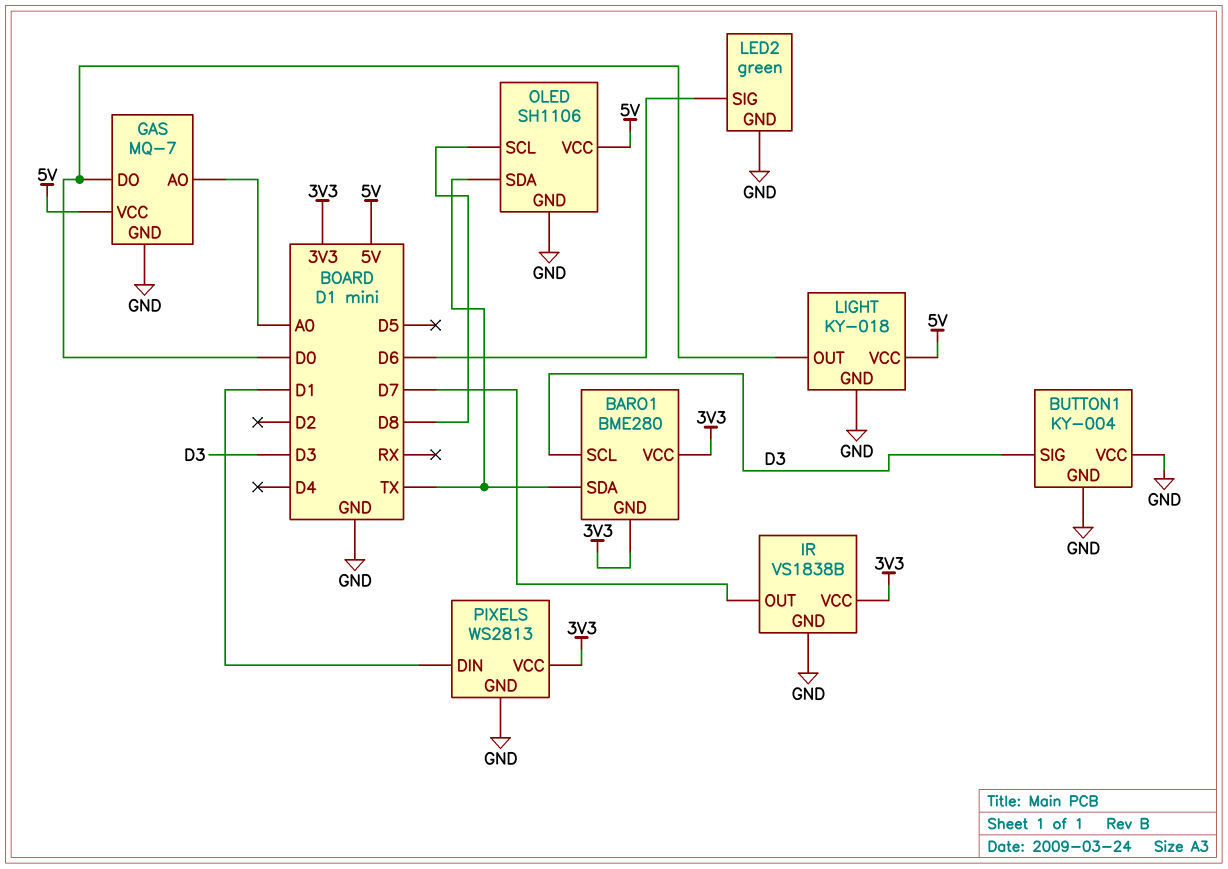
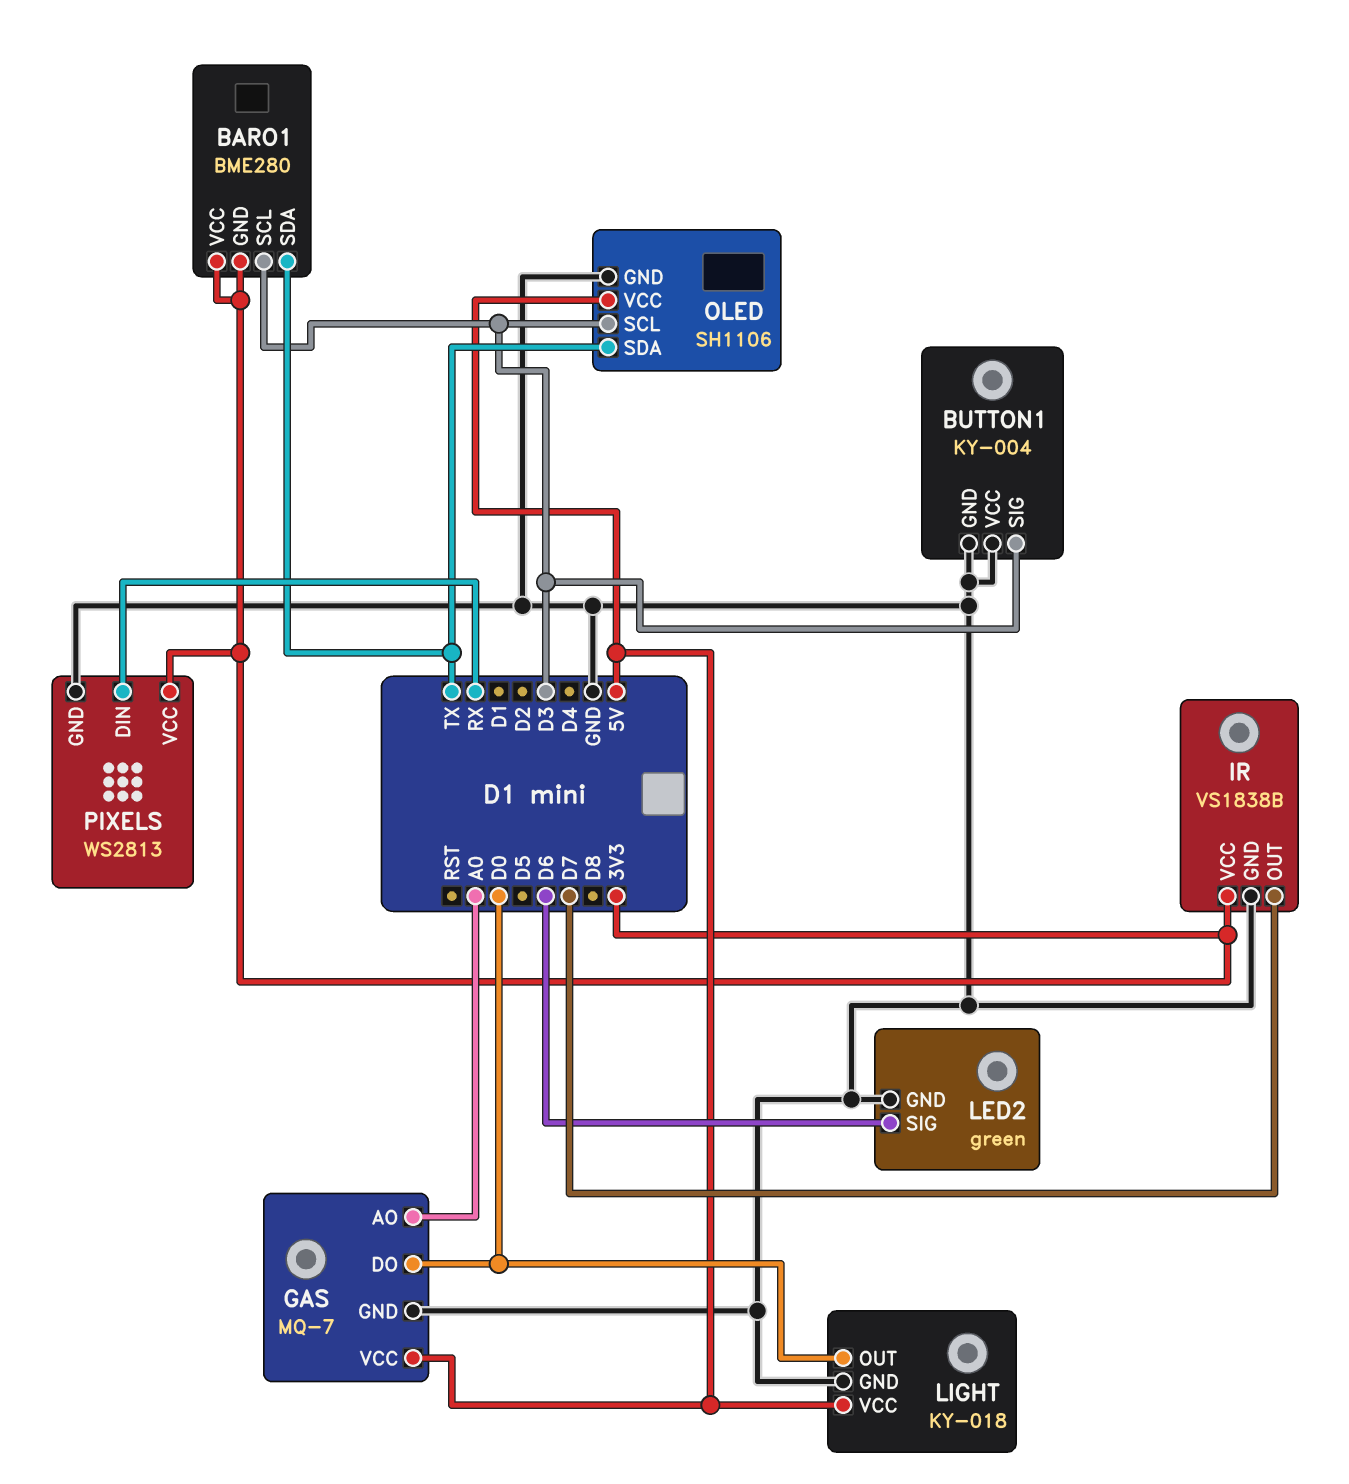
OLED pin SCL: D8 -> D3
PIXELS pin DIN: D1 -> RX

